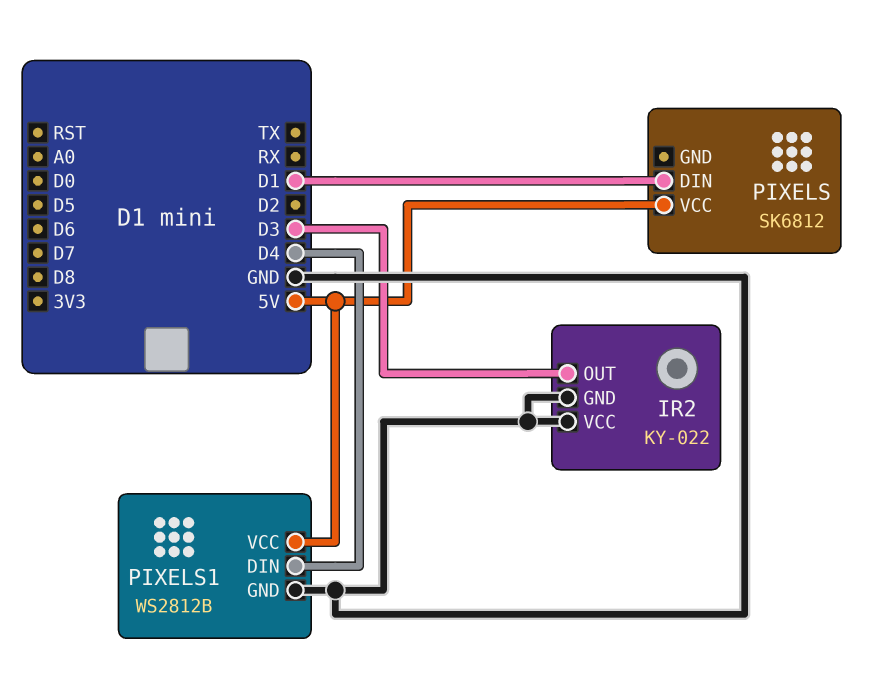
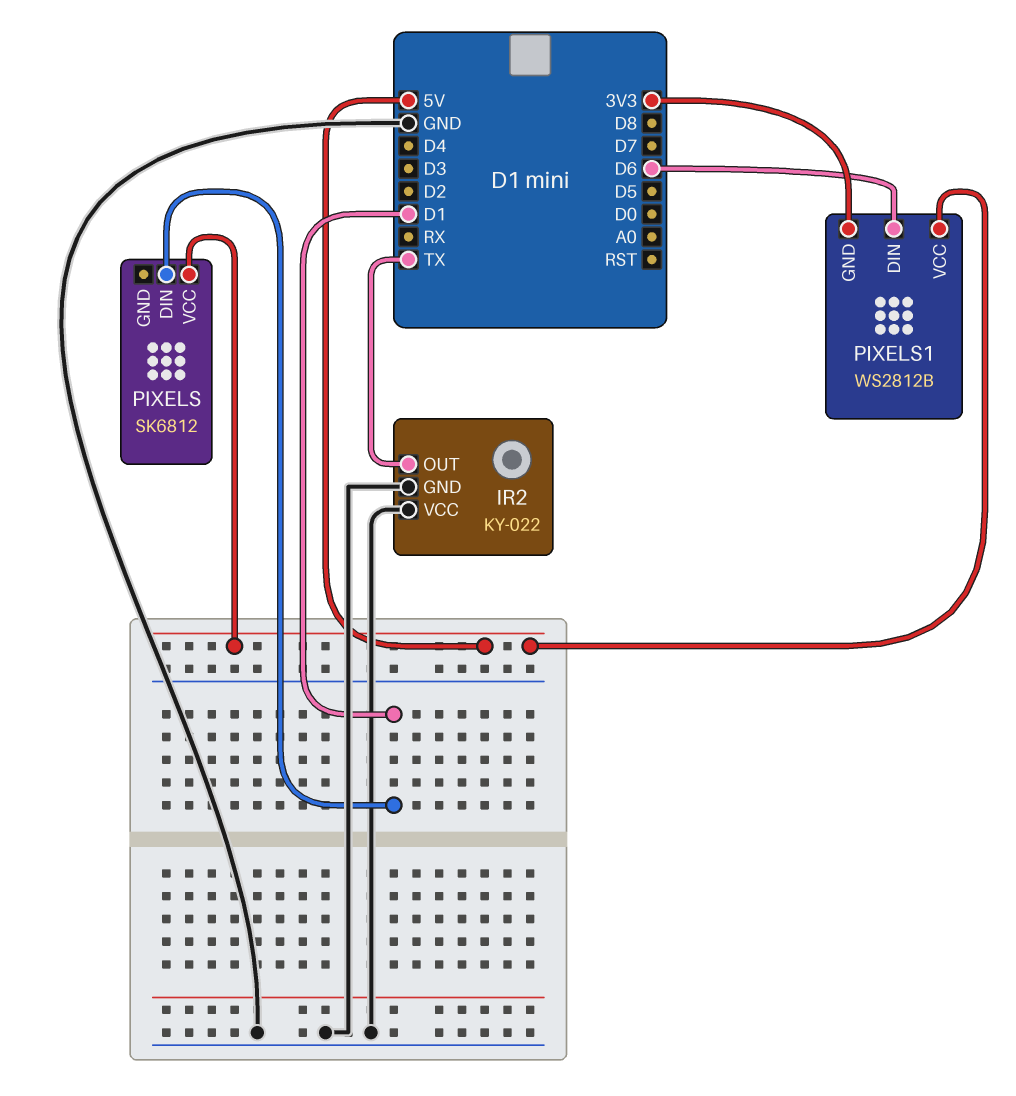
IR2 pin OUT: D3 -> TX
PIXELS1 pin DIN: D4 -> D6
PIXELS1 pin GND: GND -> 3V3

